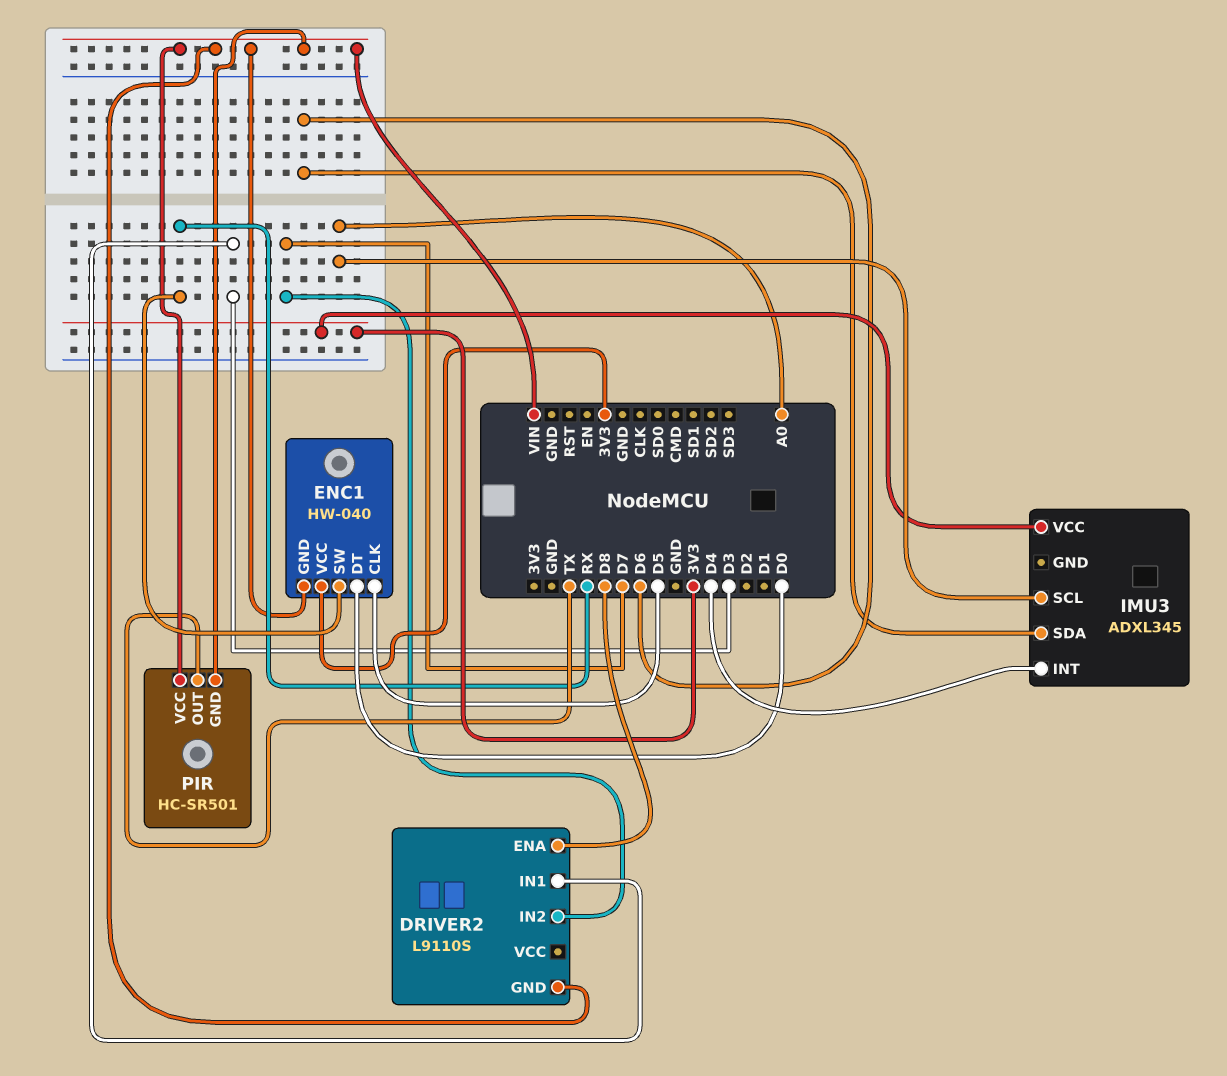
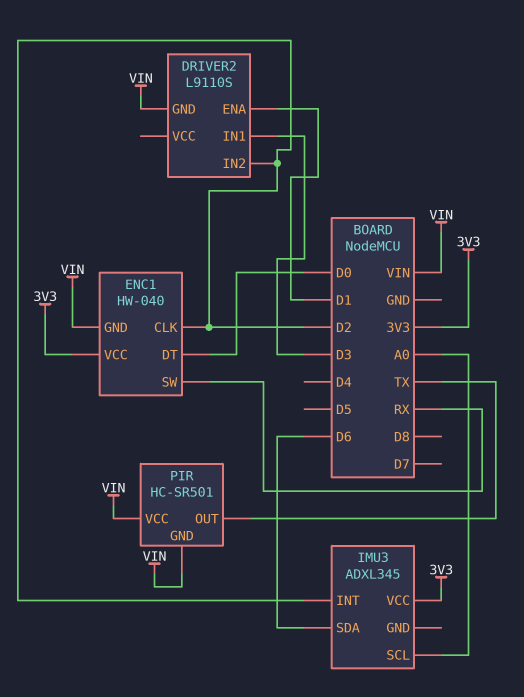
DRIVER2 pin ENA: D8 -> D1
DRIVER2 pin IN2: D7 -> D2
ENC1 pin CLK: D5 -> D2
IMU3 pin INT: D4 -> D2

